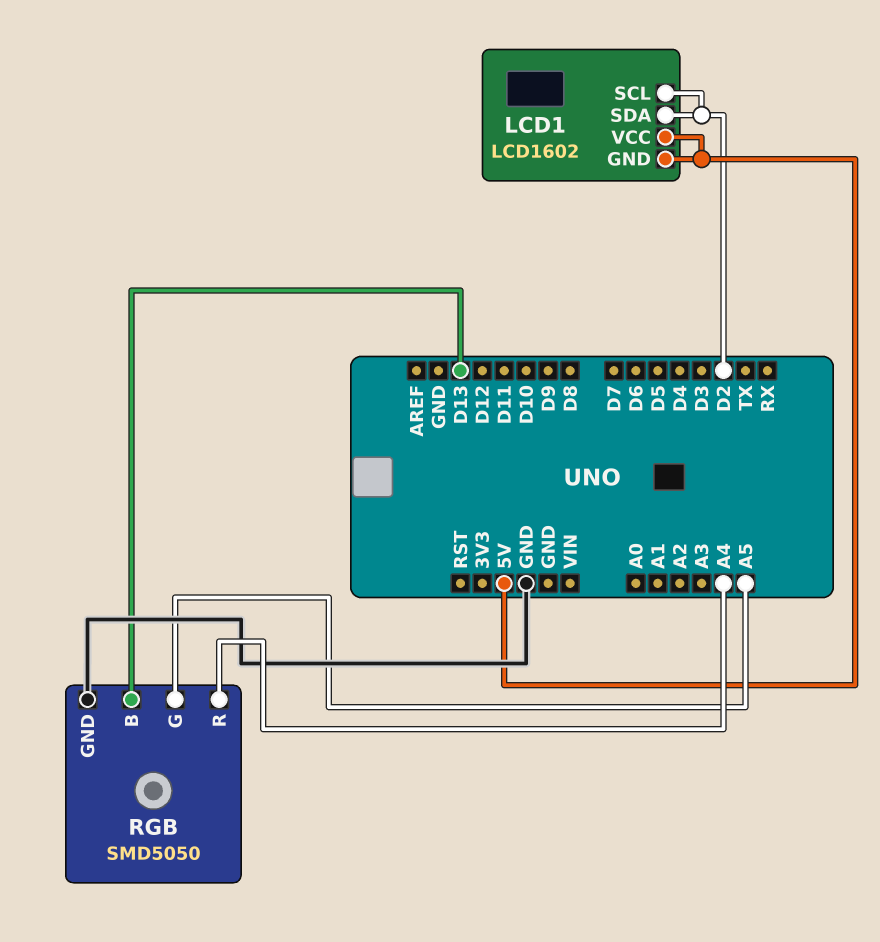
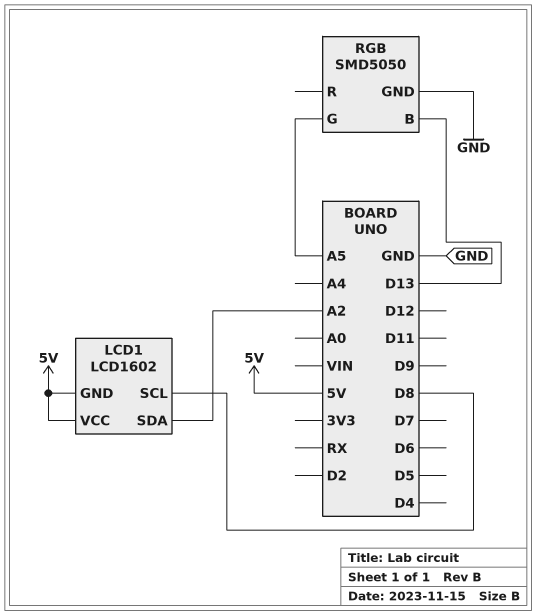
LCD1 pin SCL: D2 -> D8
LCD1 pin SDA: D2 -> A2
RGB pin R: A4 -> none

